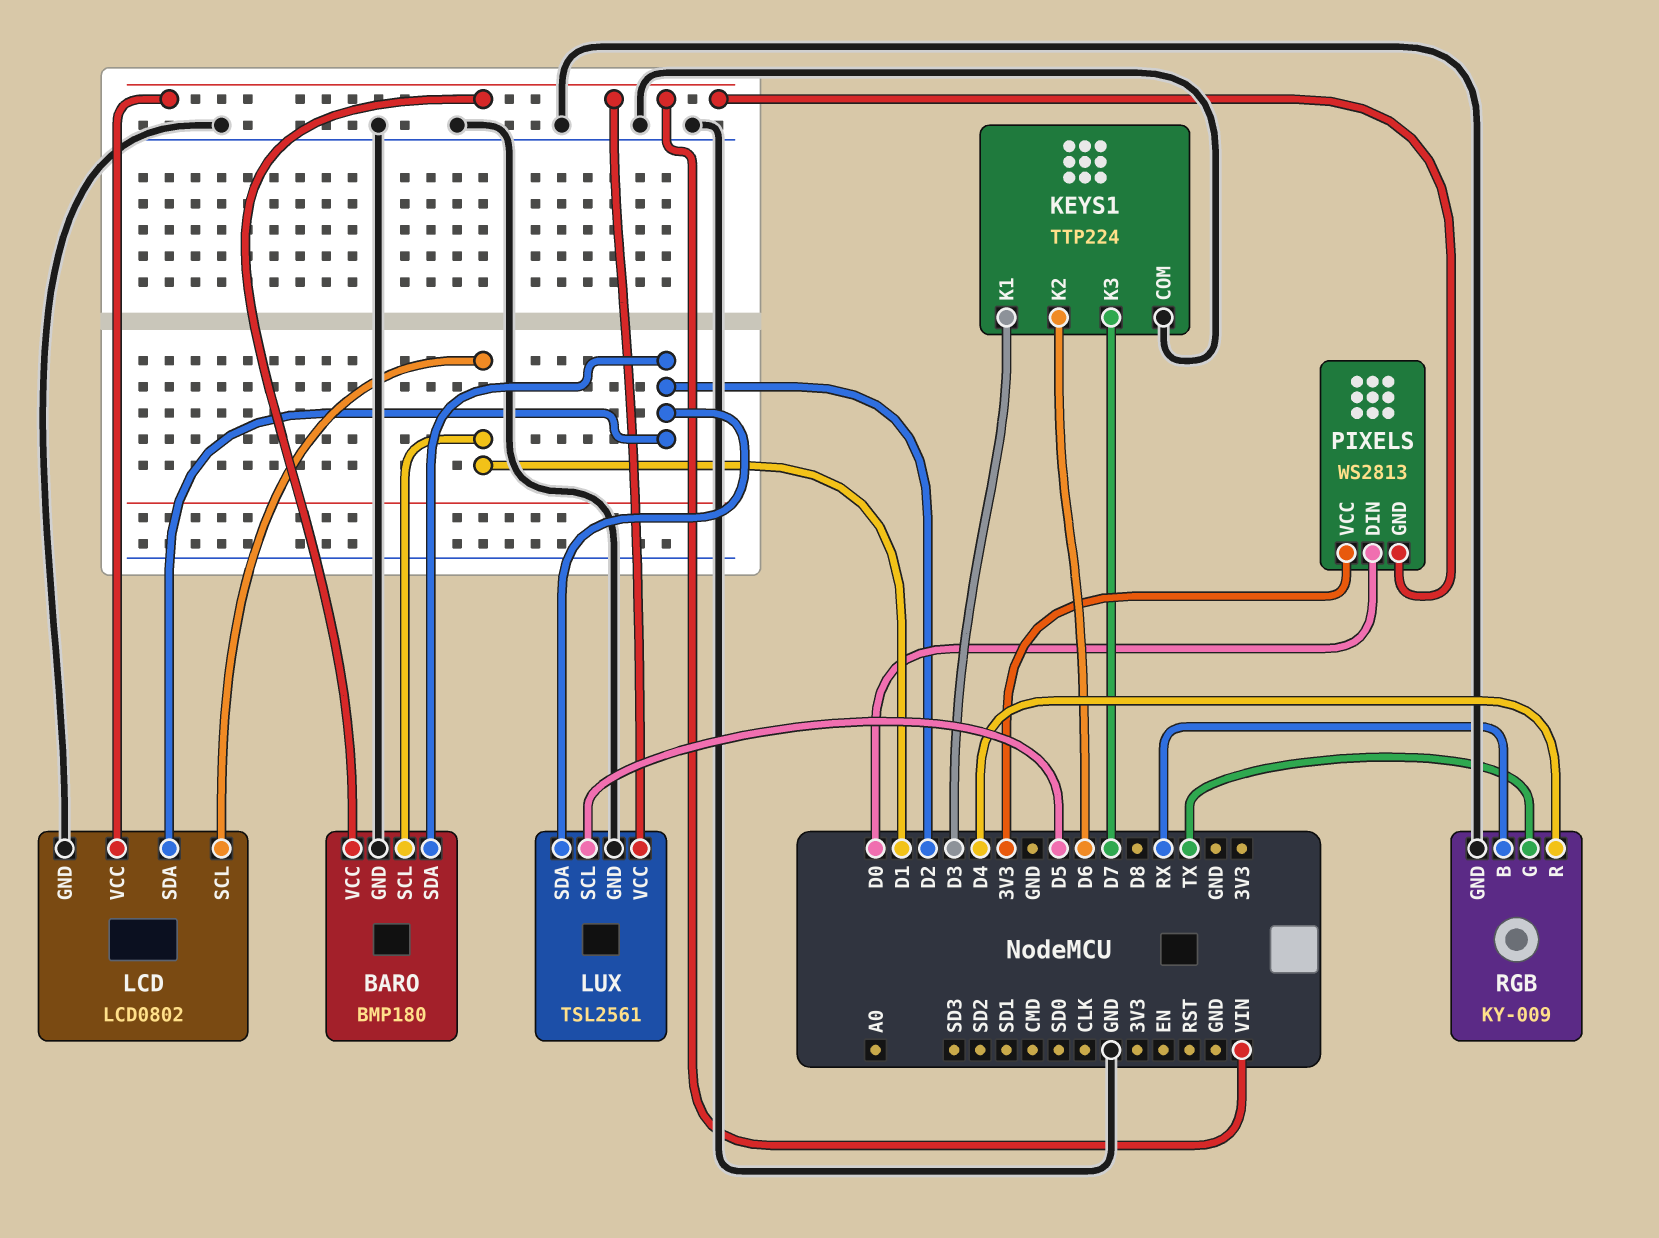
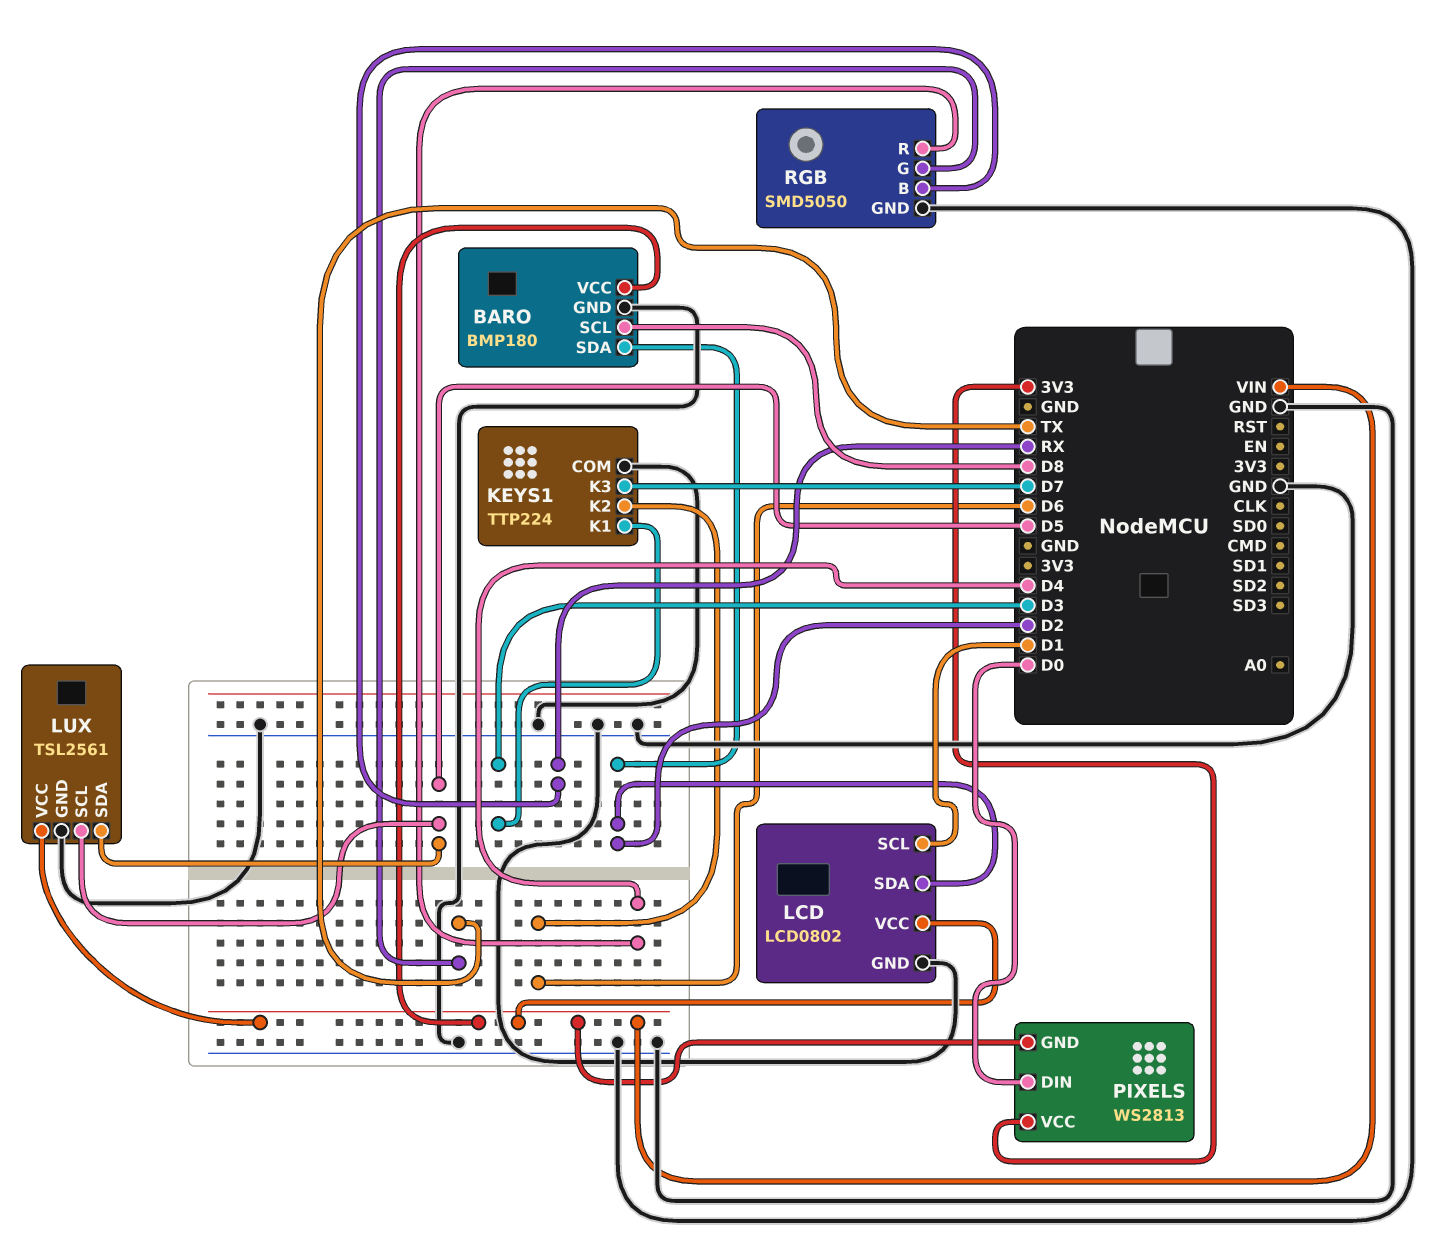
BARO pin SCL: D1 -> D8
LUX pin SDA: D2 -> D5
RGB: KY-009 -> SMD5050

